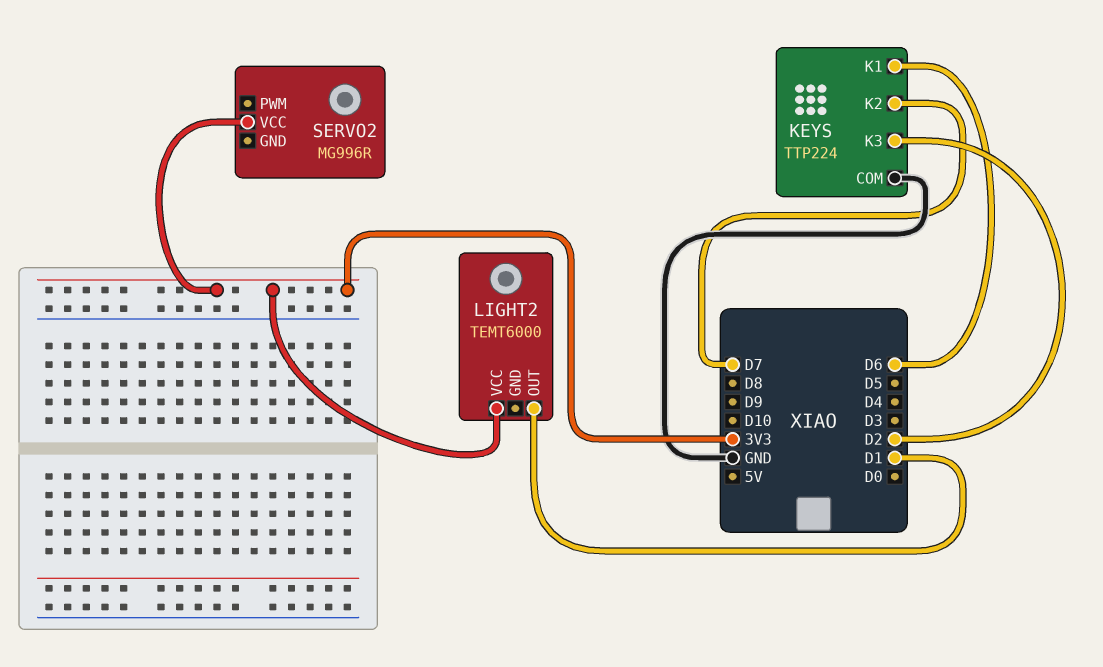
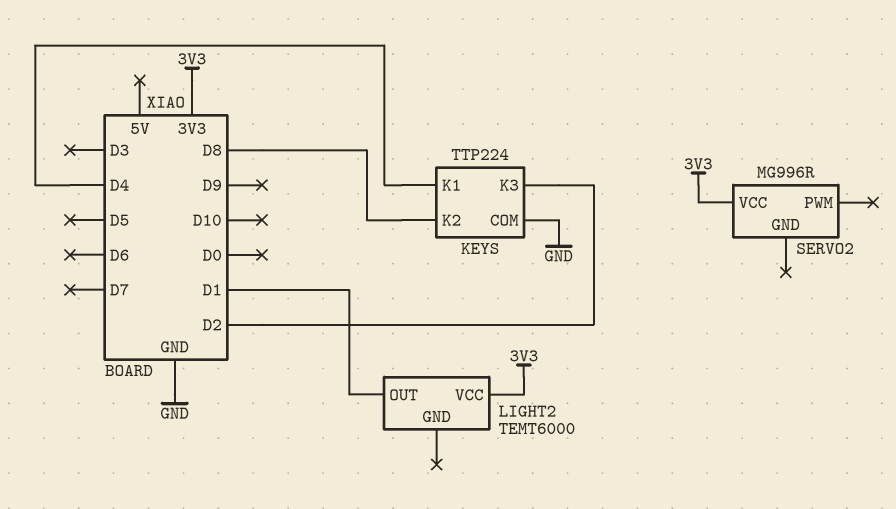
KEYS pin K1: D6 -> D4
KEYS pin K2: D7 -> D8

